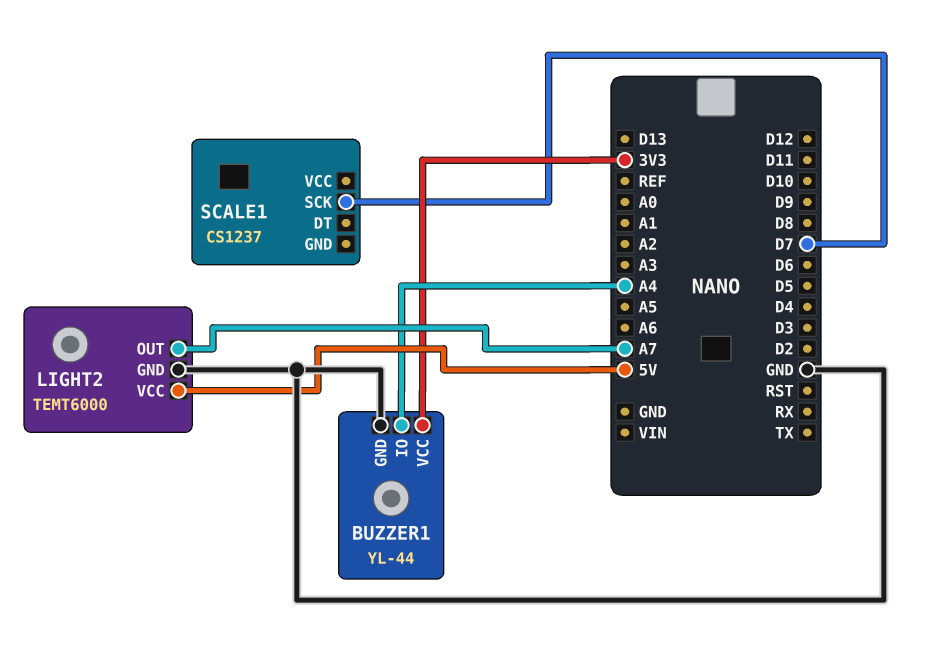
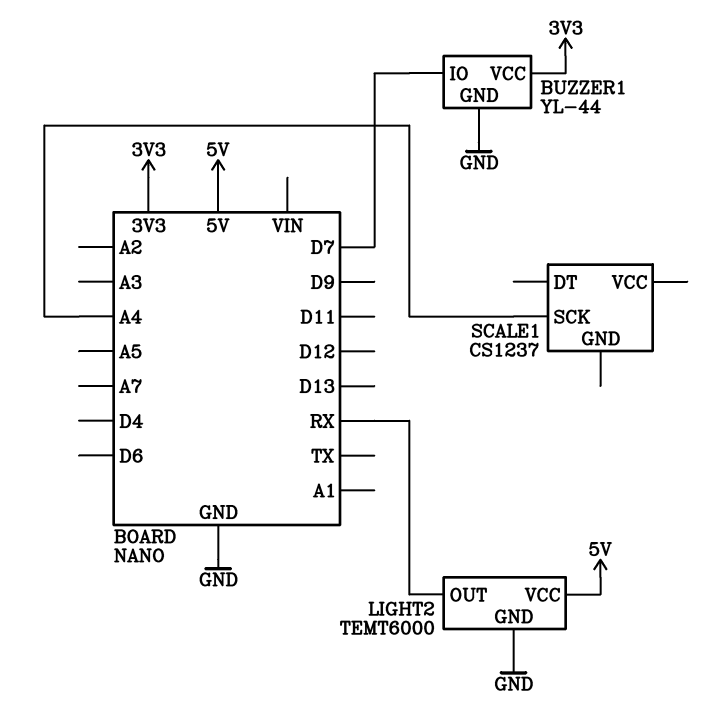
BUZZER1 pin IO: A4 -> D7
LIGHT2 pin OUT: A7 -> RX
SCALE1 pin SCK: D7 -> A4

